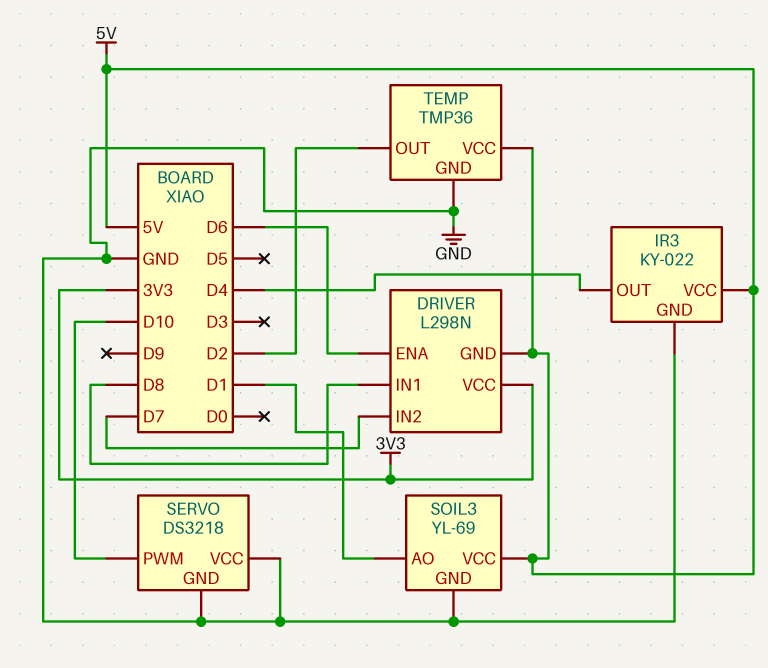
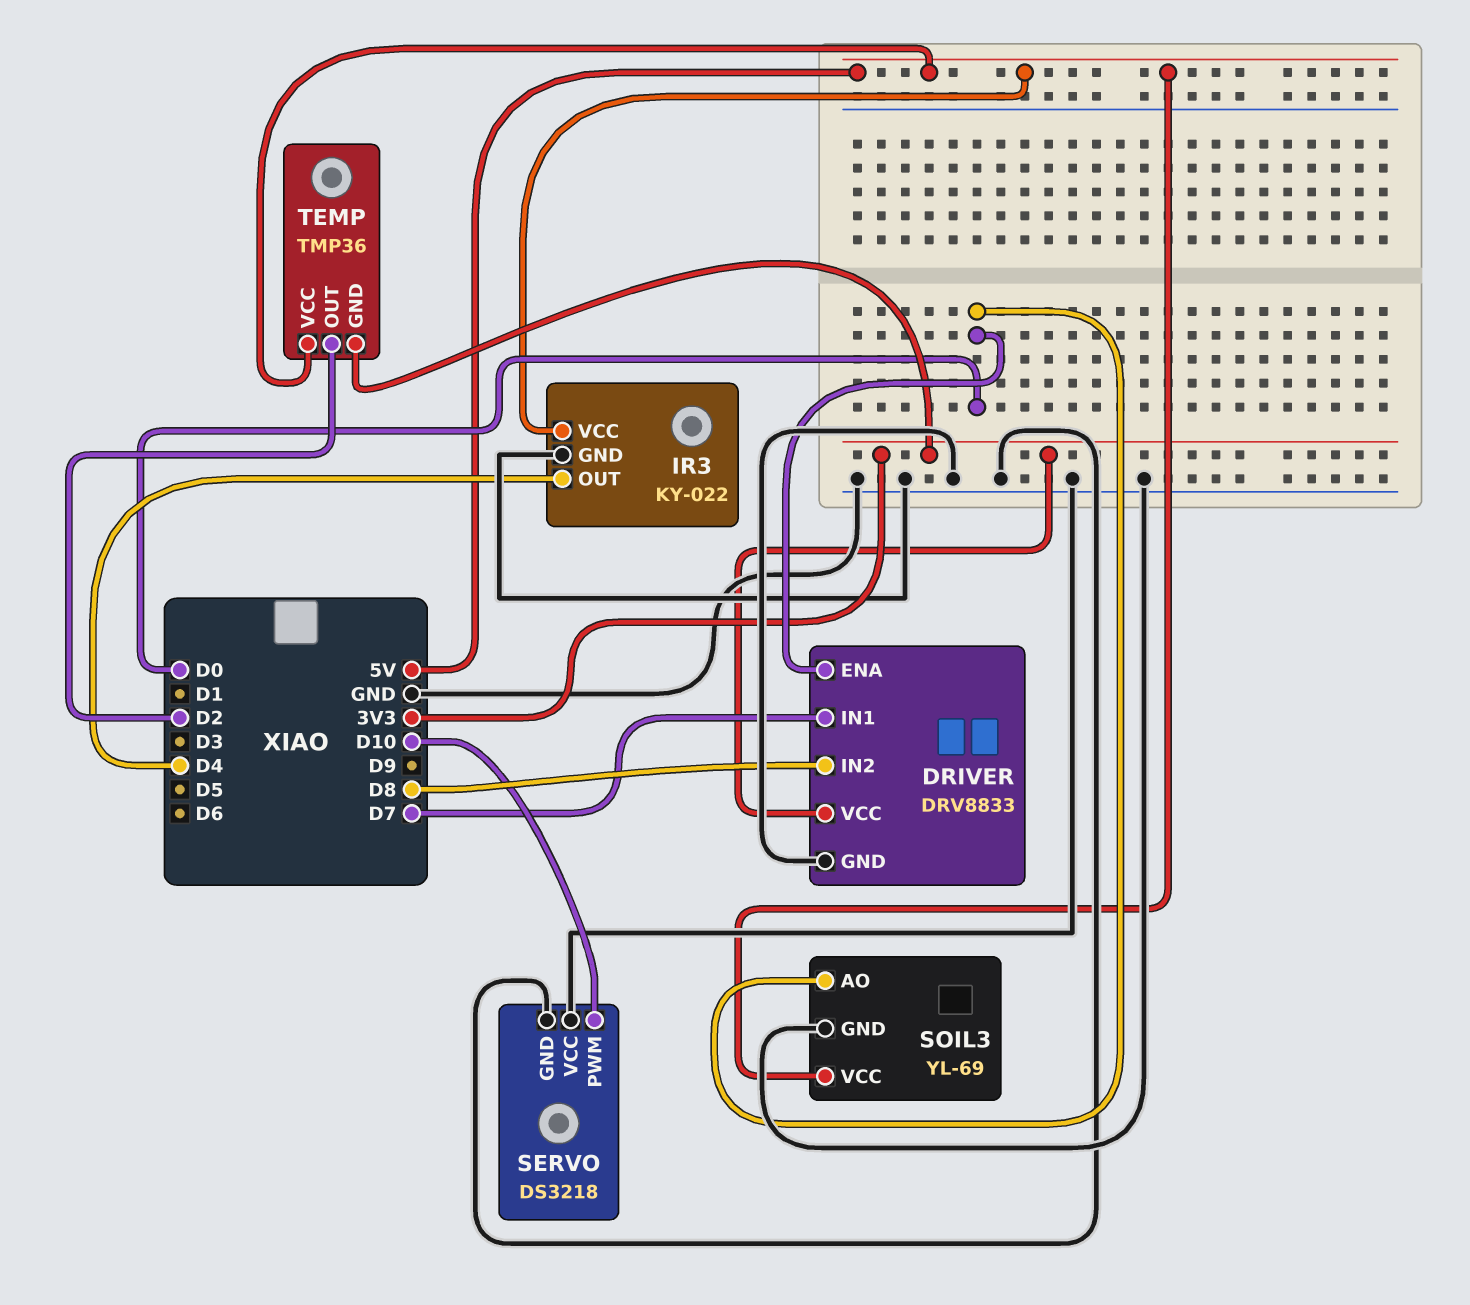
DRIVER: L298N -> DRV8833
DRIVER pin ENA: D6 -> D0
DRIVER pin GND: 5V -> GND
DRIVER pin IN1: D8 -> D7
DRIVER pin IN2: D7 -> D8
SOIL3 pin AO: D1 -> D0
TEMP pin GND: GND -> 3V3

